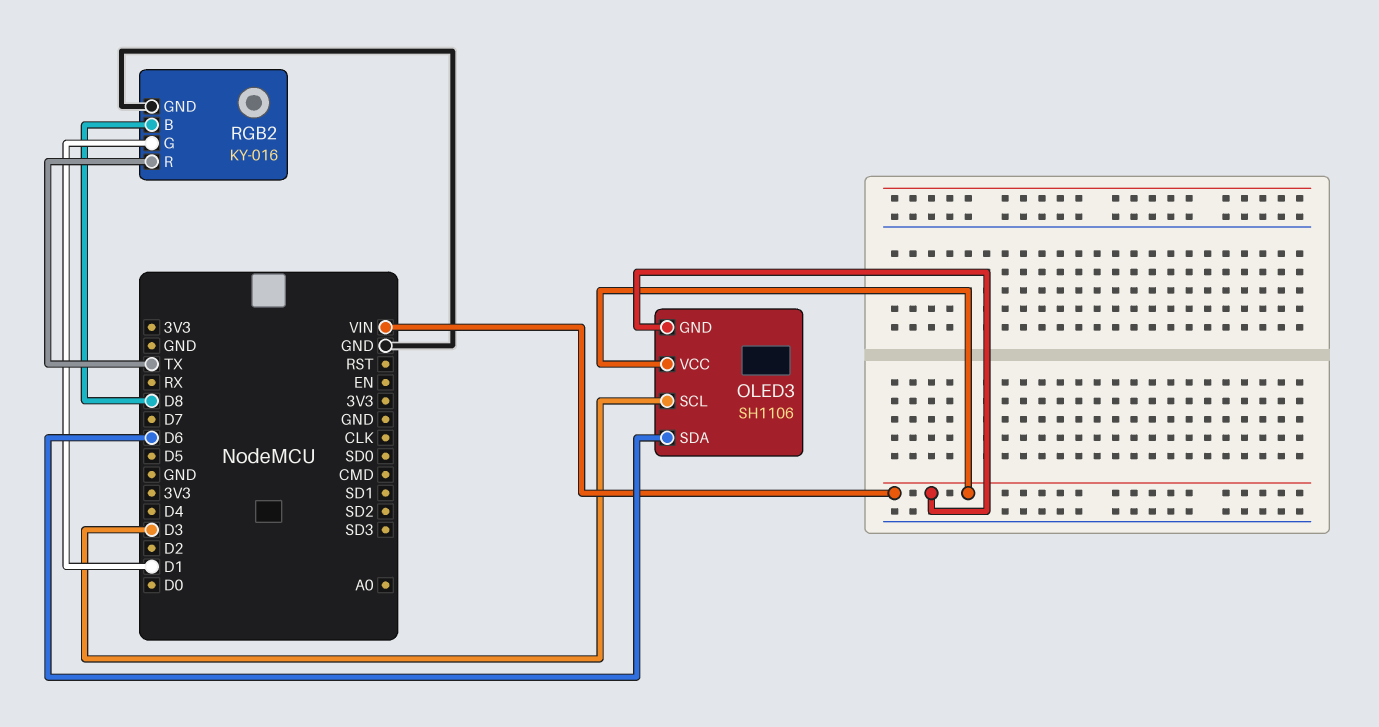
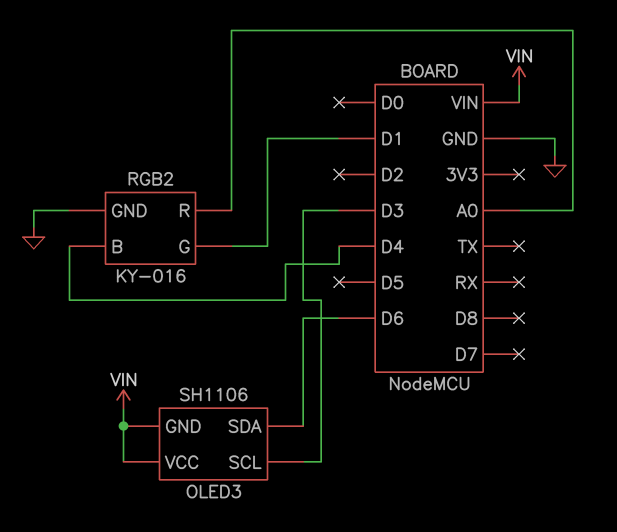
RGB2 pin B: D8 -> D4
RGB2 pin R: TX -> A0

